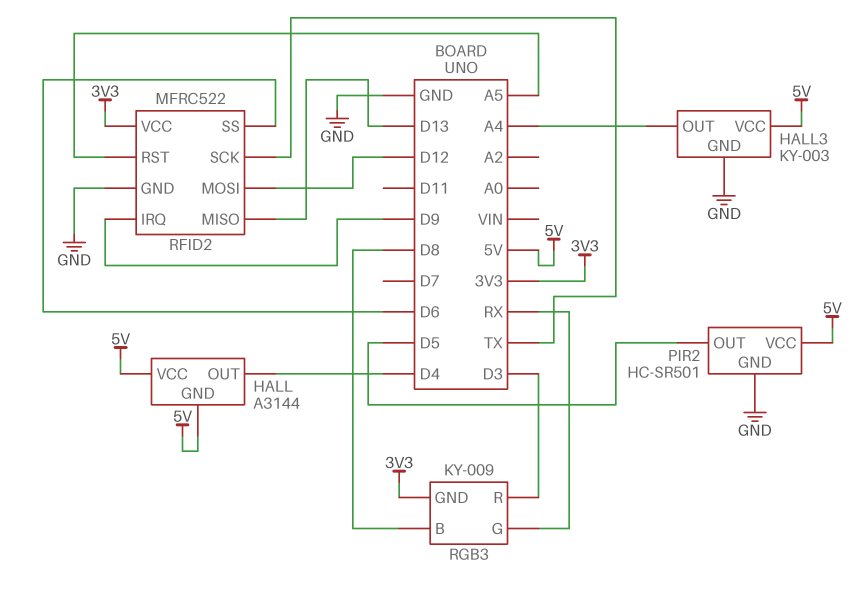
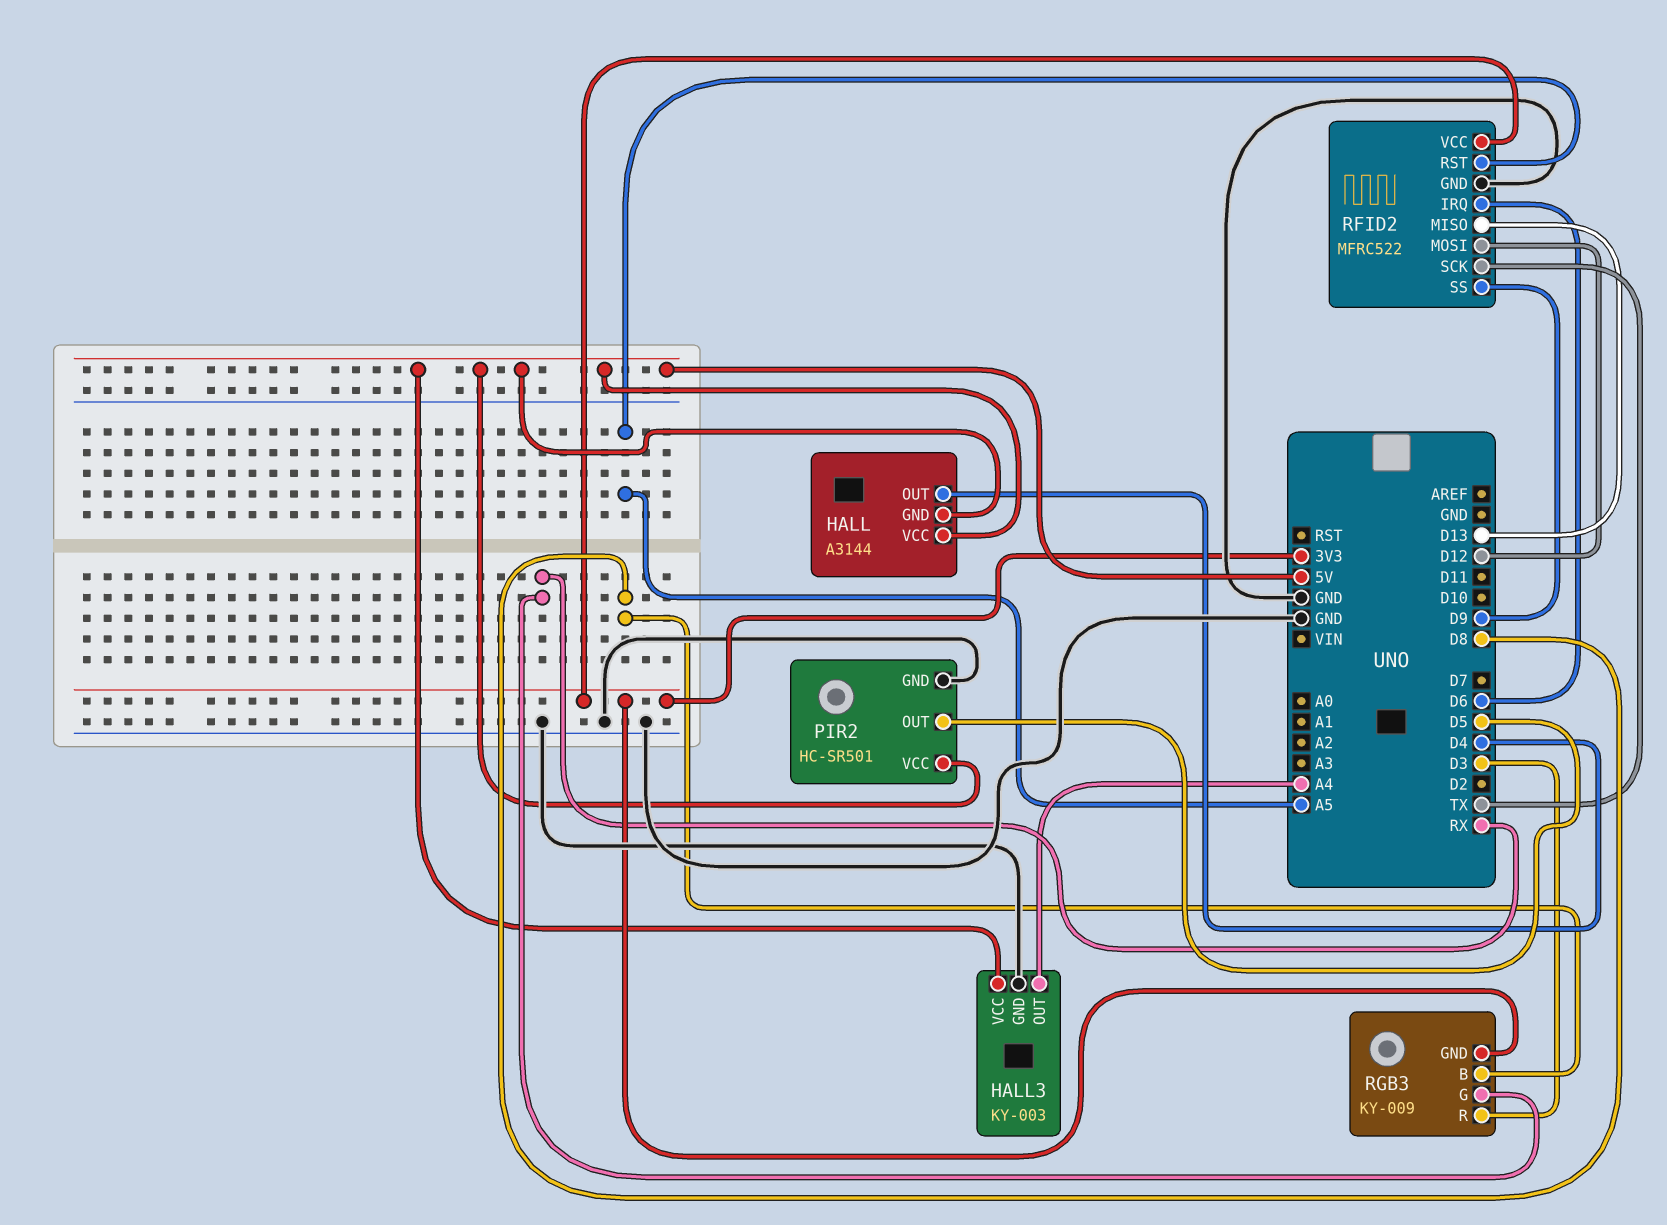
RFID2 pin IRQ: D9 -> D6
RFID2 pin SS: D6 -> D9

